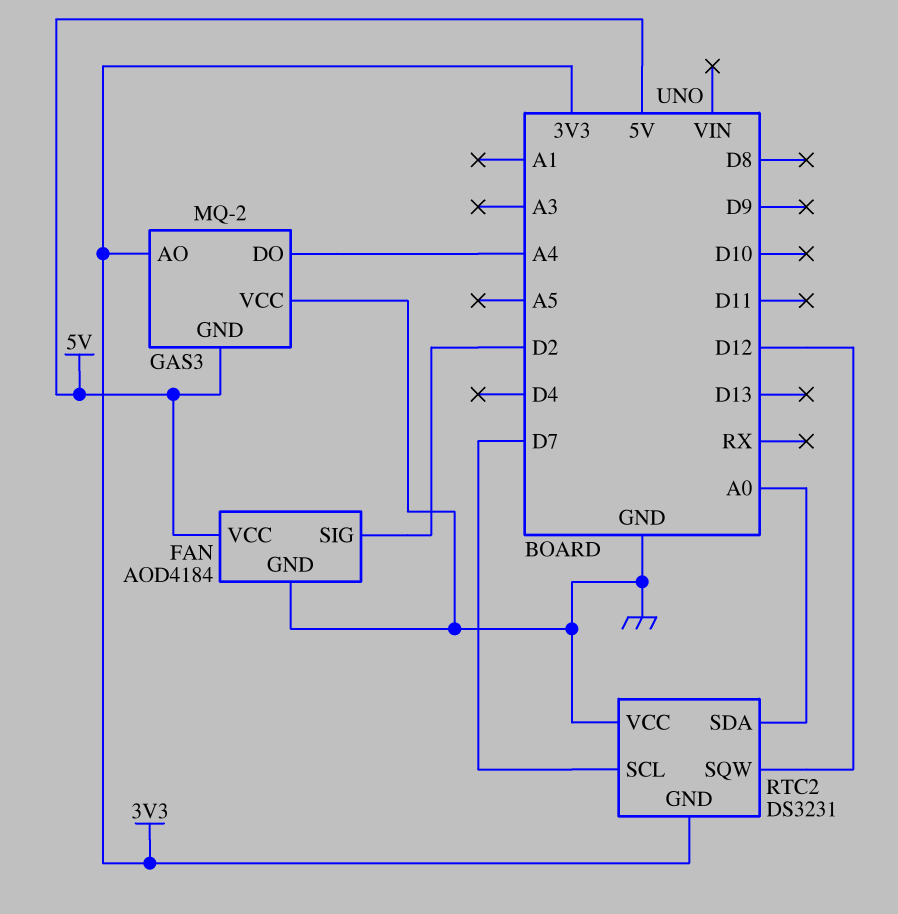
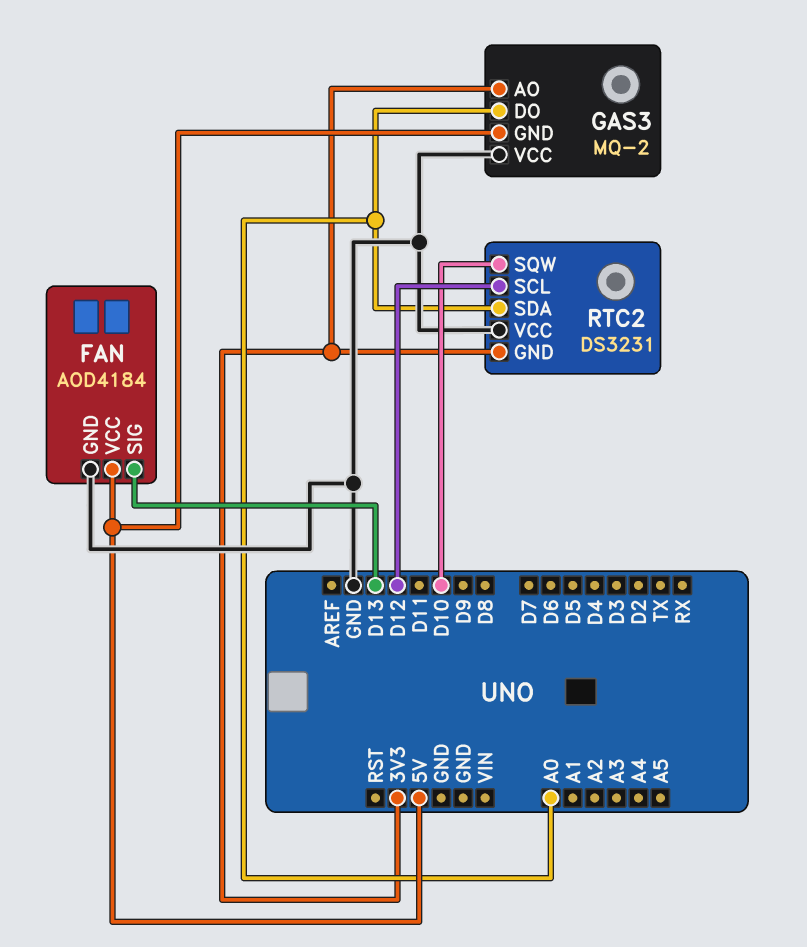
FAN pin SIG: D2 -> D13
GAS3 pin DO: A4 -> A0
RTC2 pin SCL: D7 -> D12
RTC2 pin SQW: D12 -> D10

